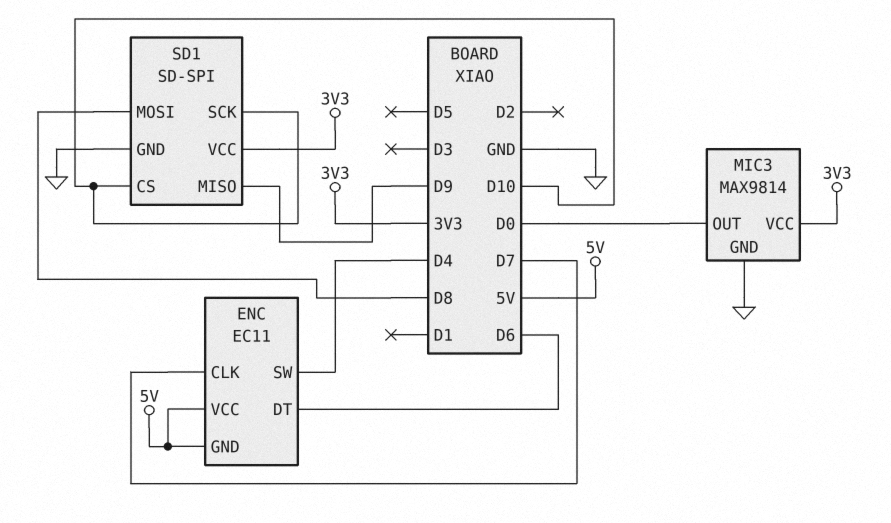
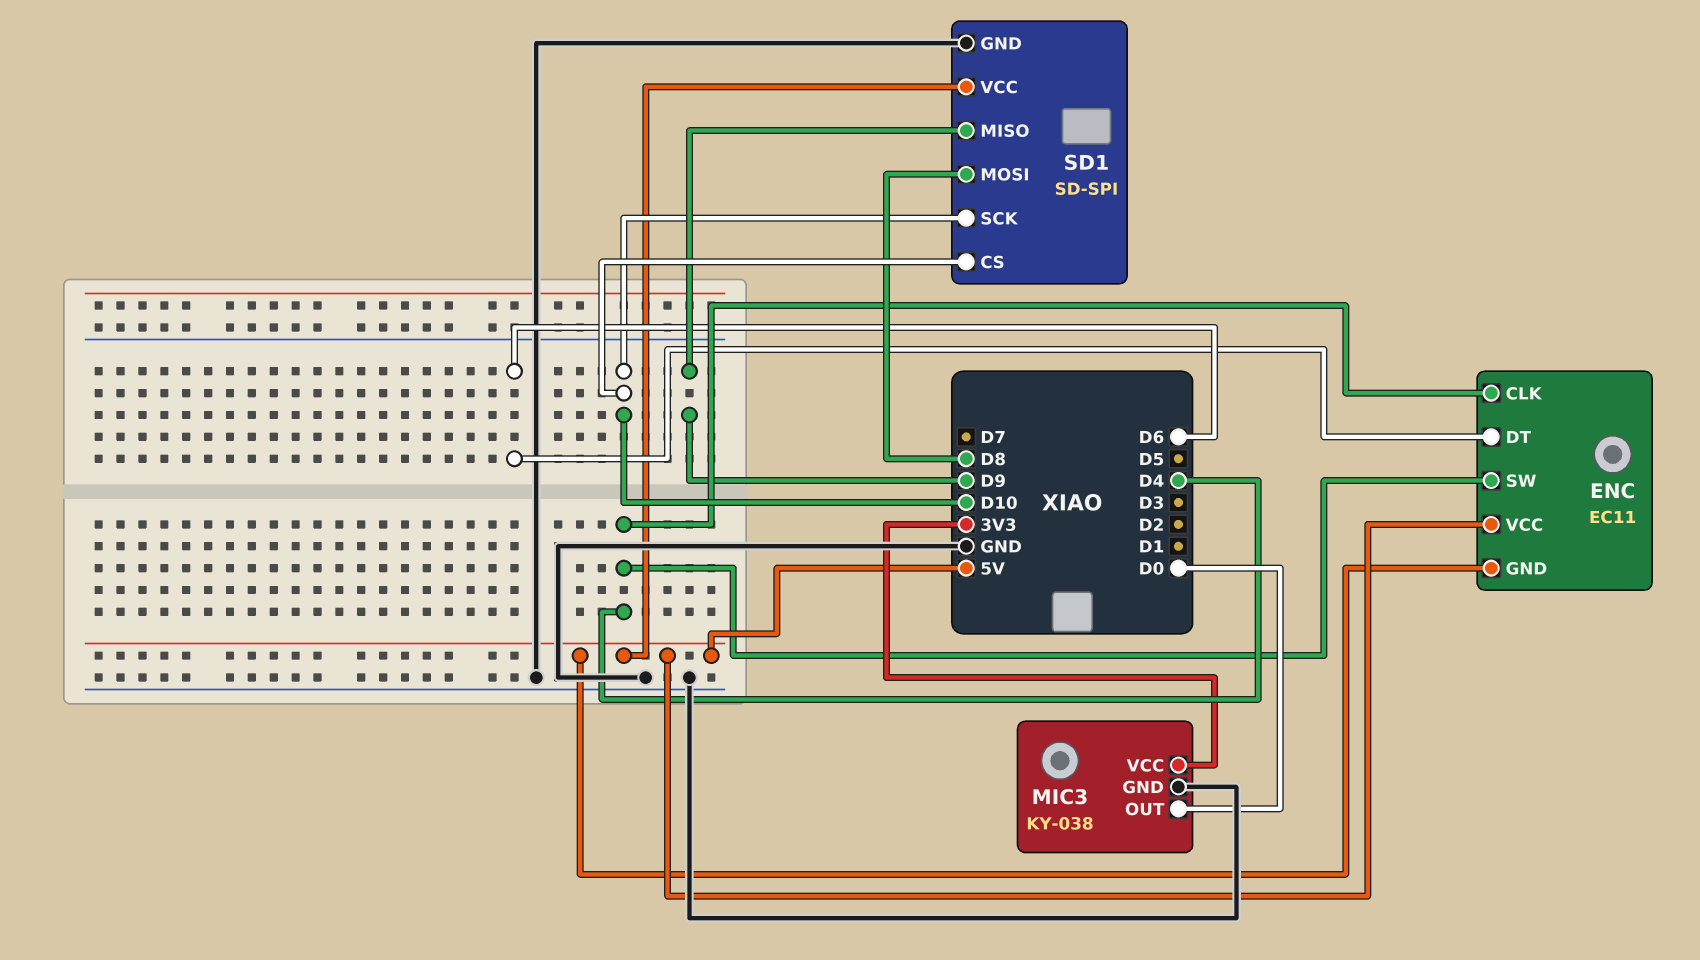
ENC pin CLK: D7 -> D4
MIC3: MAX9814 -> KY-038
SD1 pin VCC: 3V3 -> 5V

